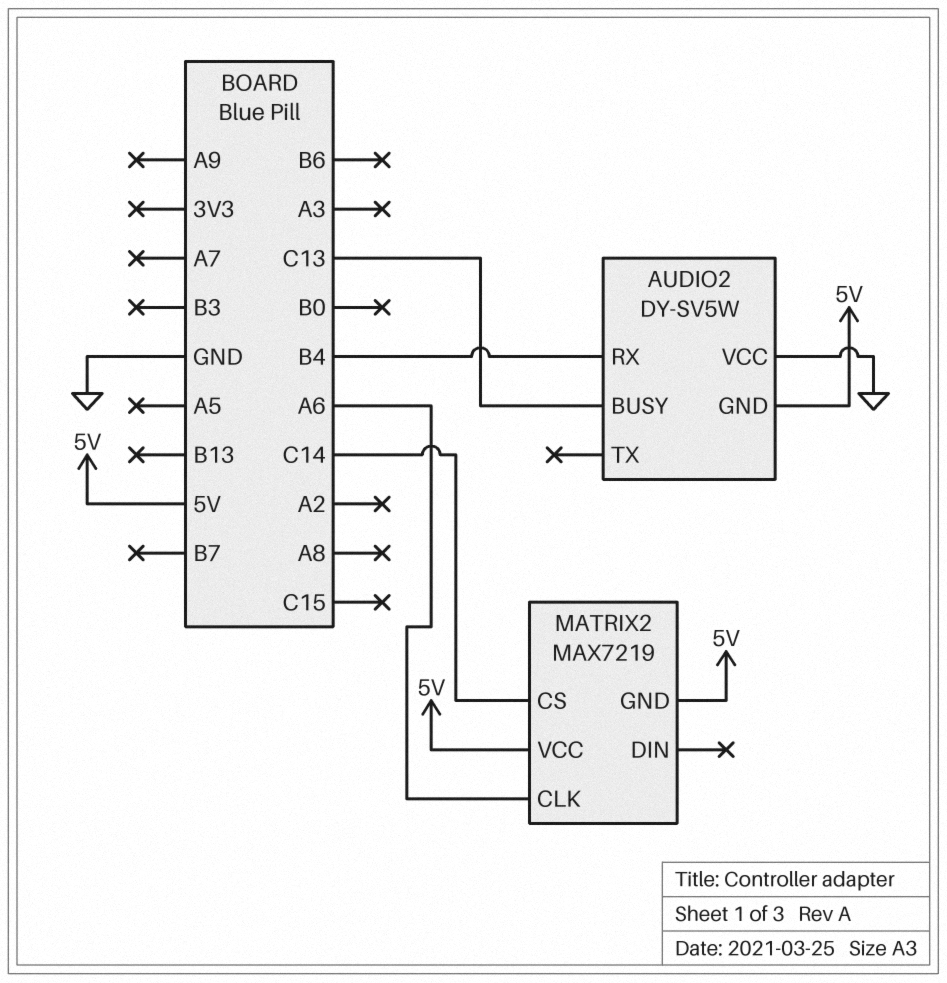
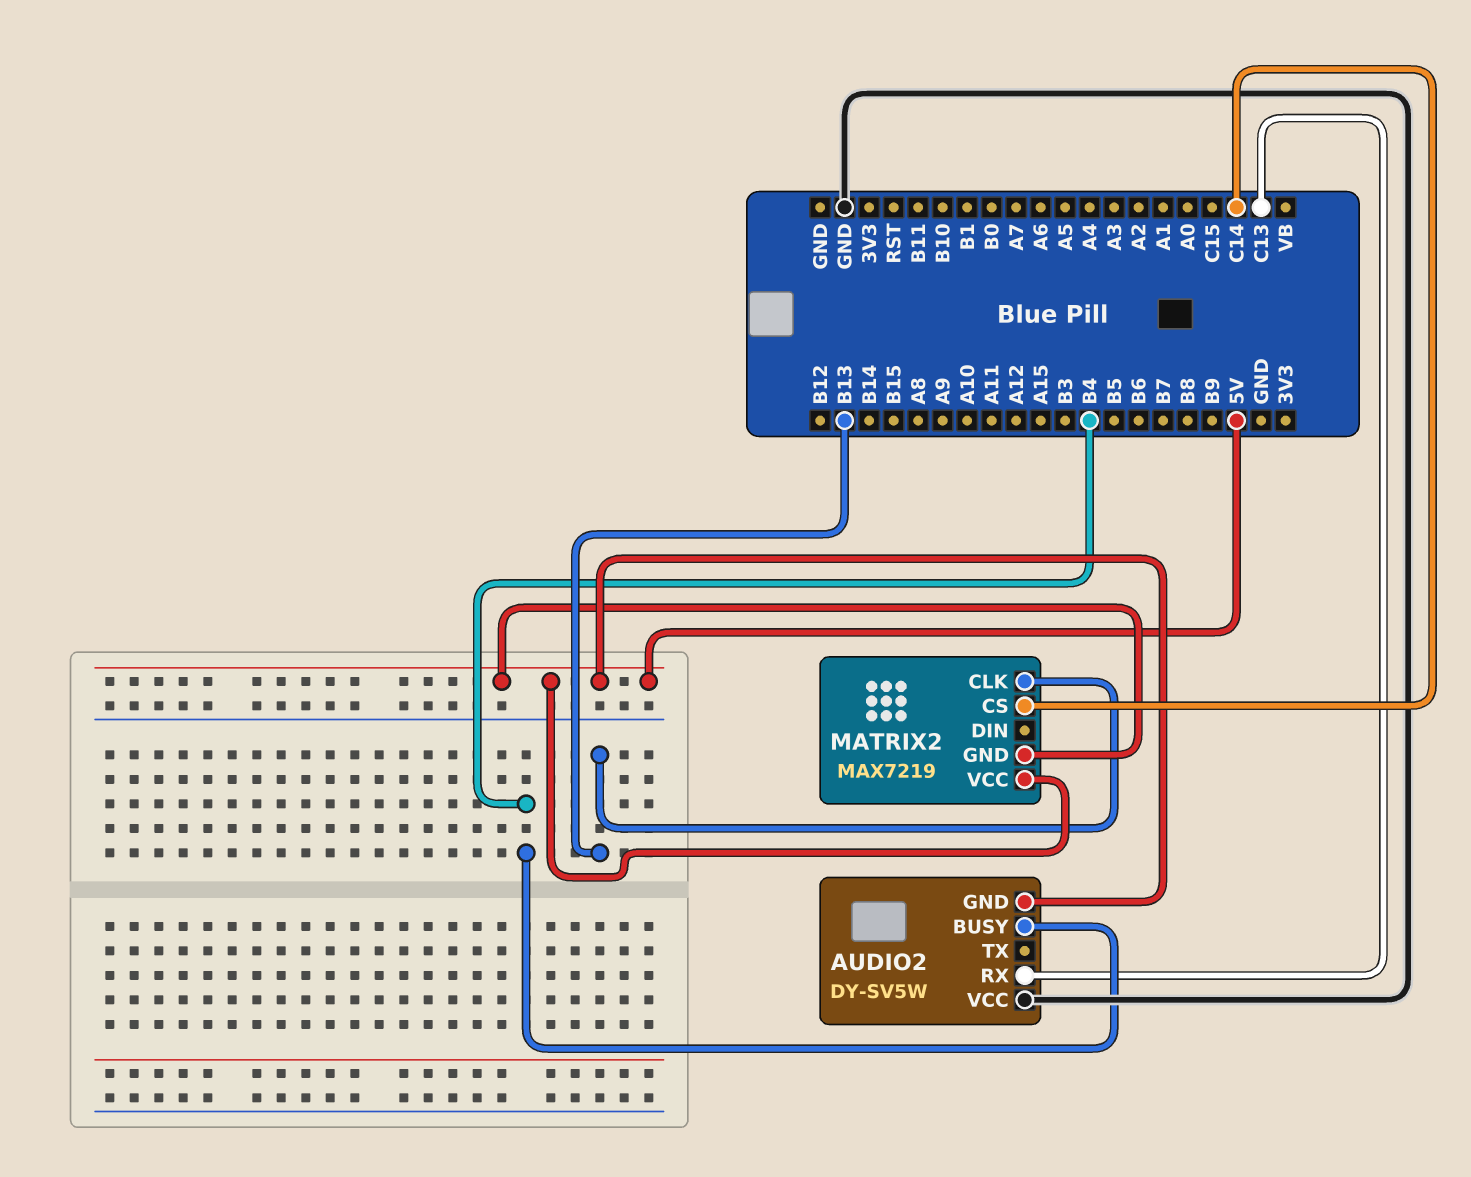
AUDIO2 pin BUSY: C13 -> B4
AUDIO2 pin RX: B4 -> C13
MATRIX2 pin CLK: A6 -> B13

